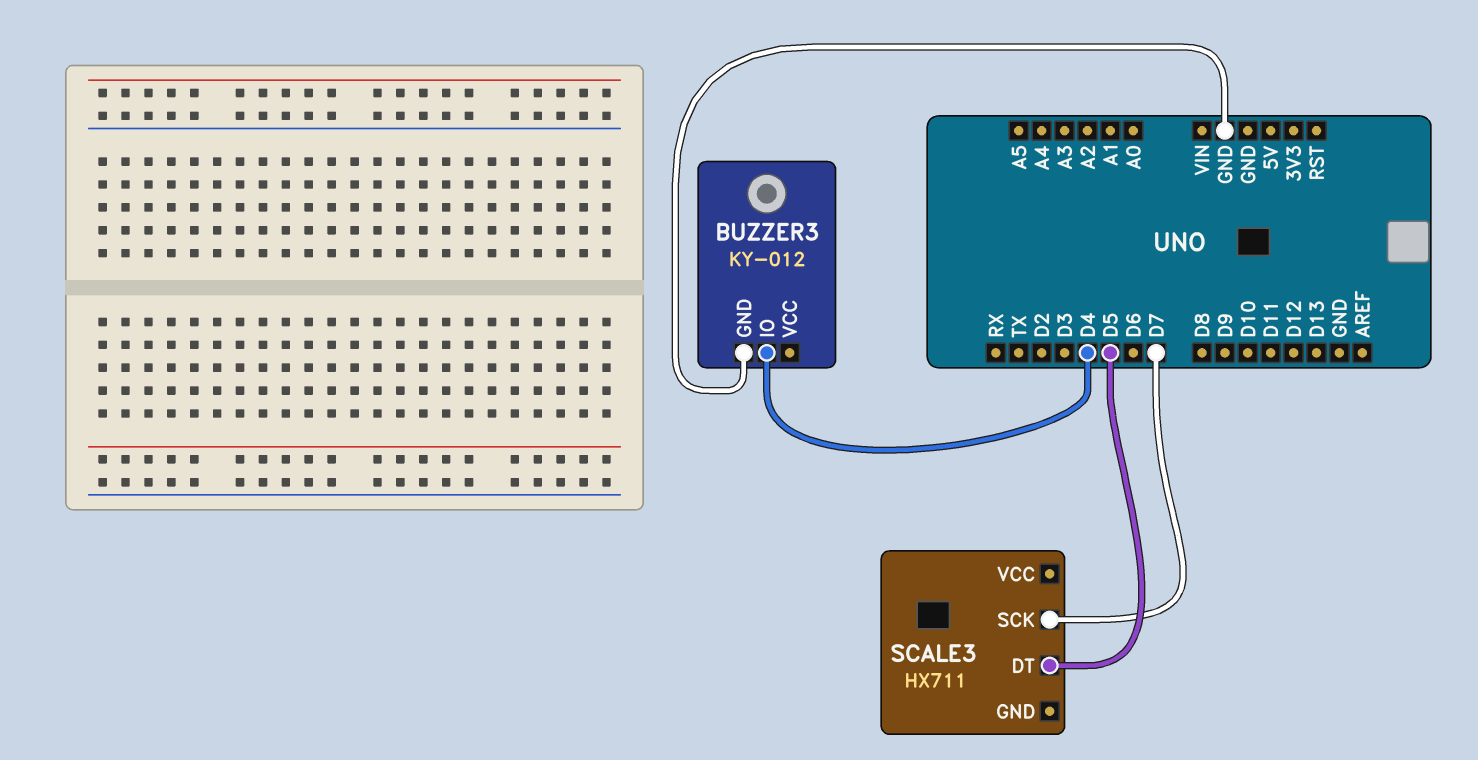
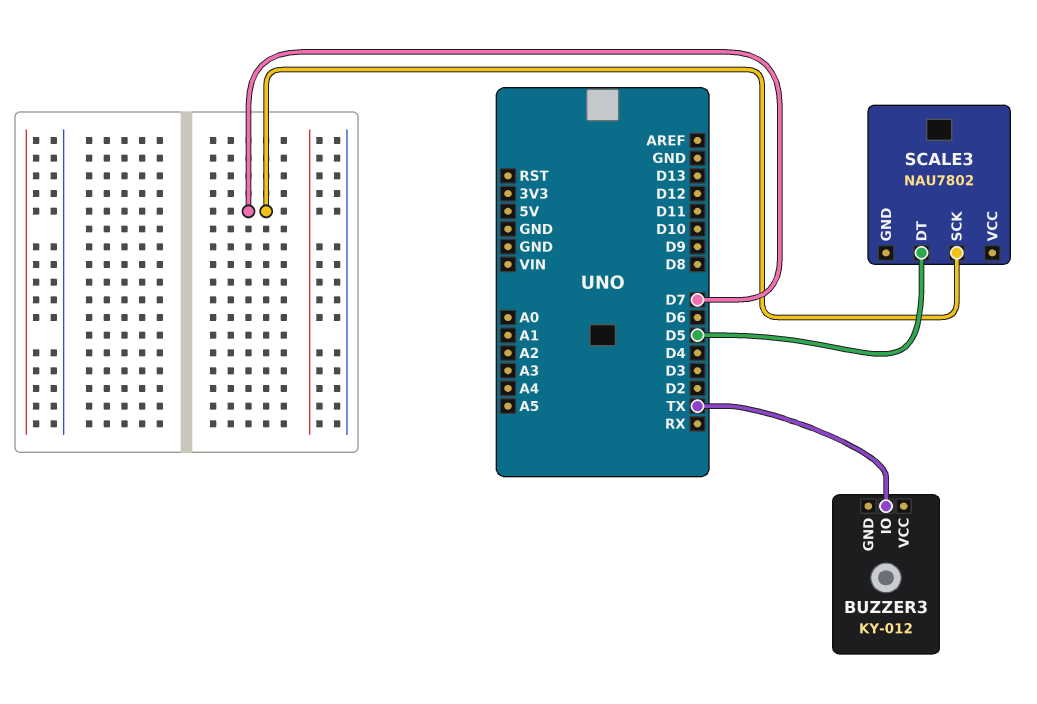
BUZZER3 pin GND: GND -> none
BUZZER3 pin IO: D4 -> TX
SCALE3: HX711 -> NAU7802

